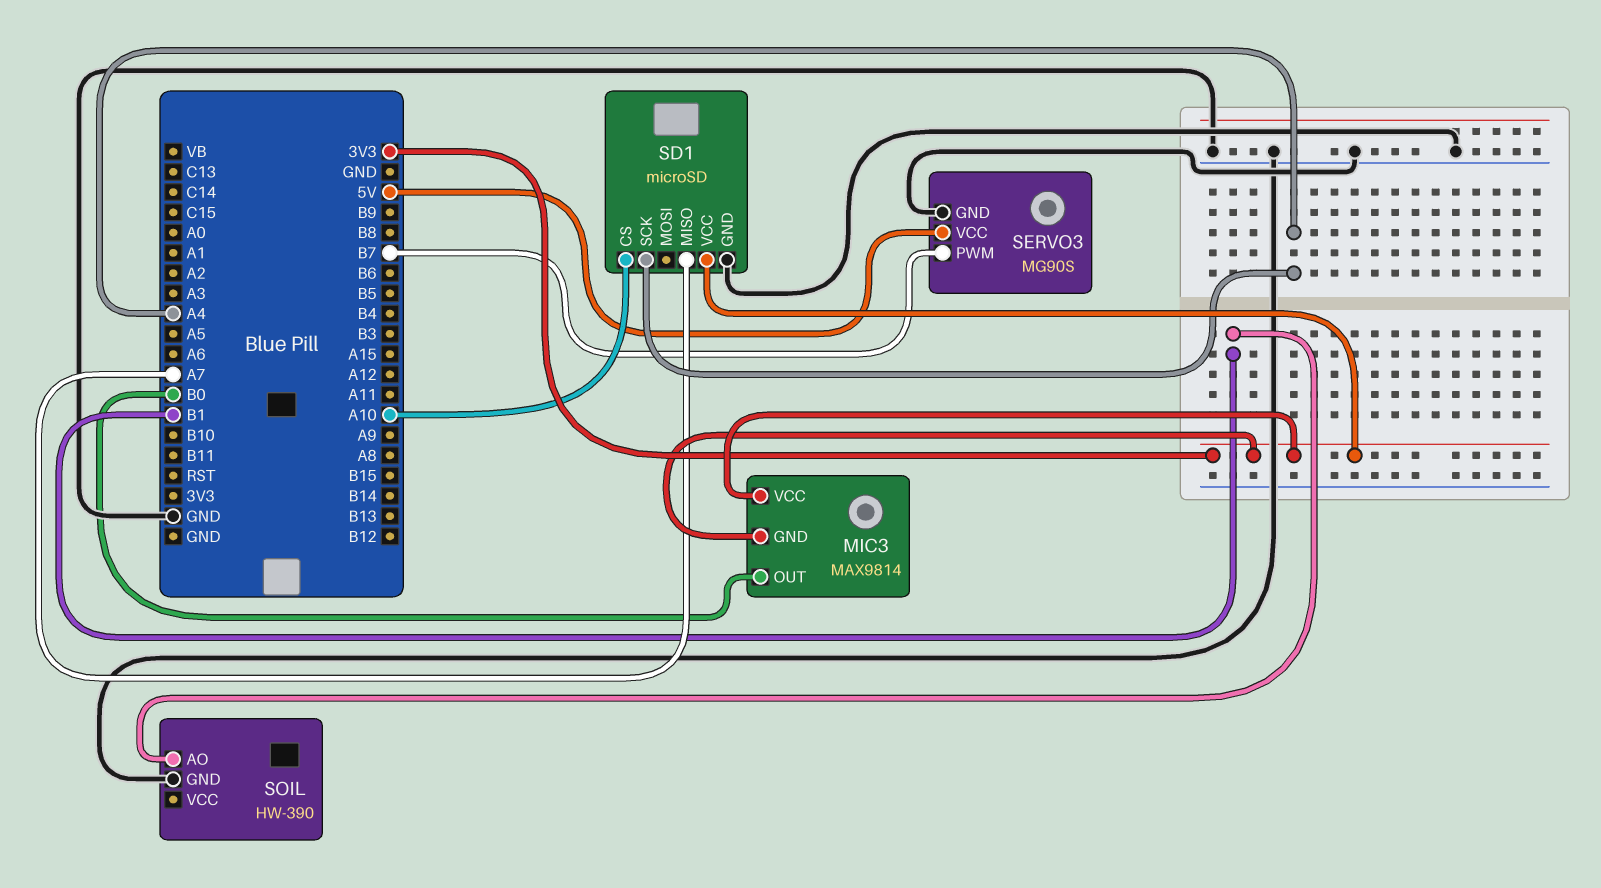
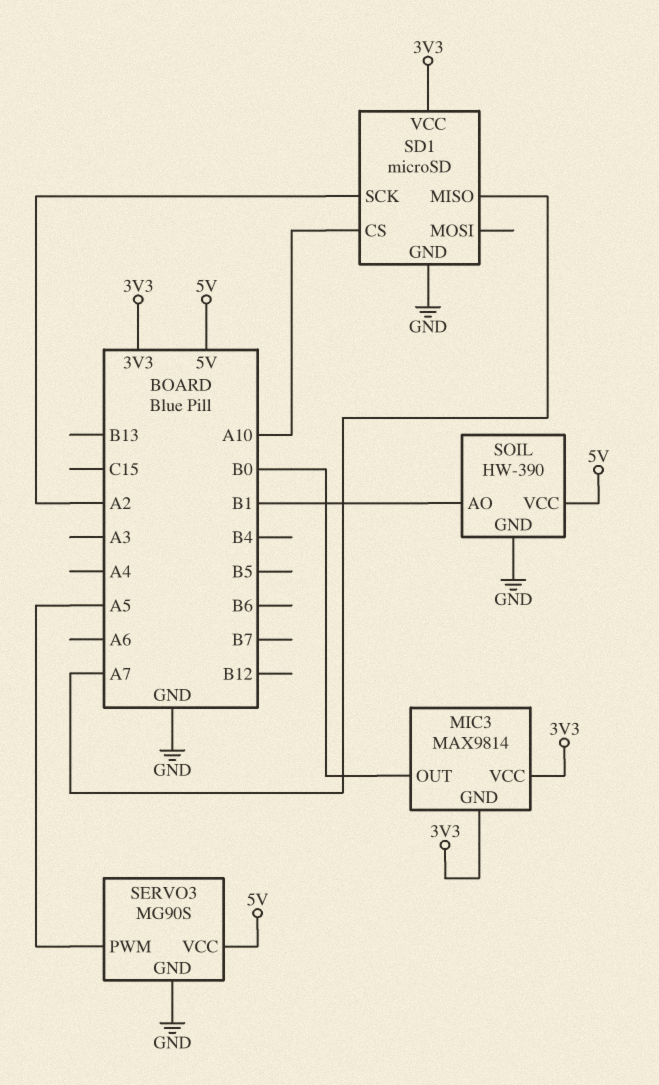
SD1 pin SCK: A4 -> A2
SERVO3 pin PWM: B7 -> A5
SOIL pin VCC: none -> 5V

